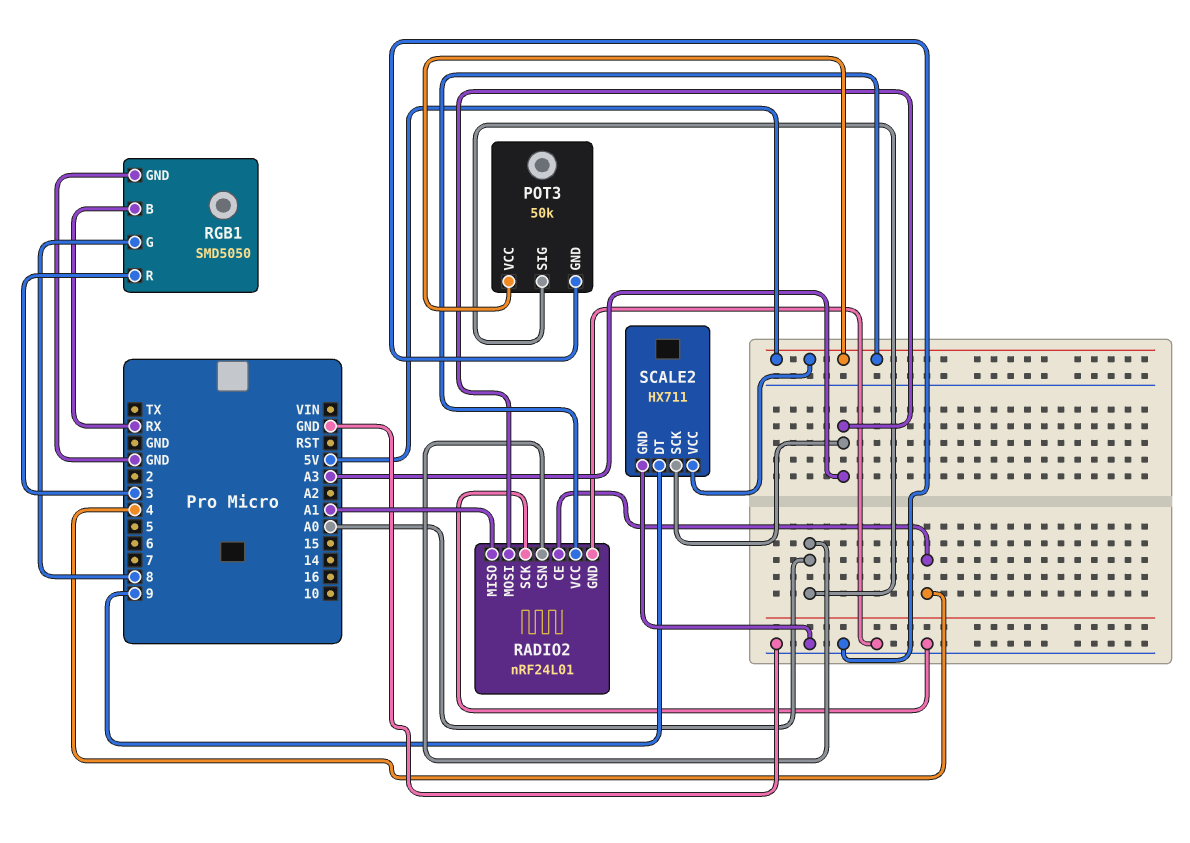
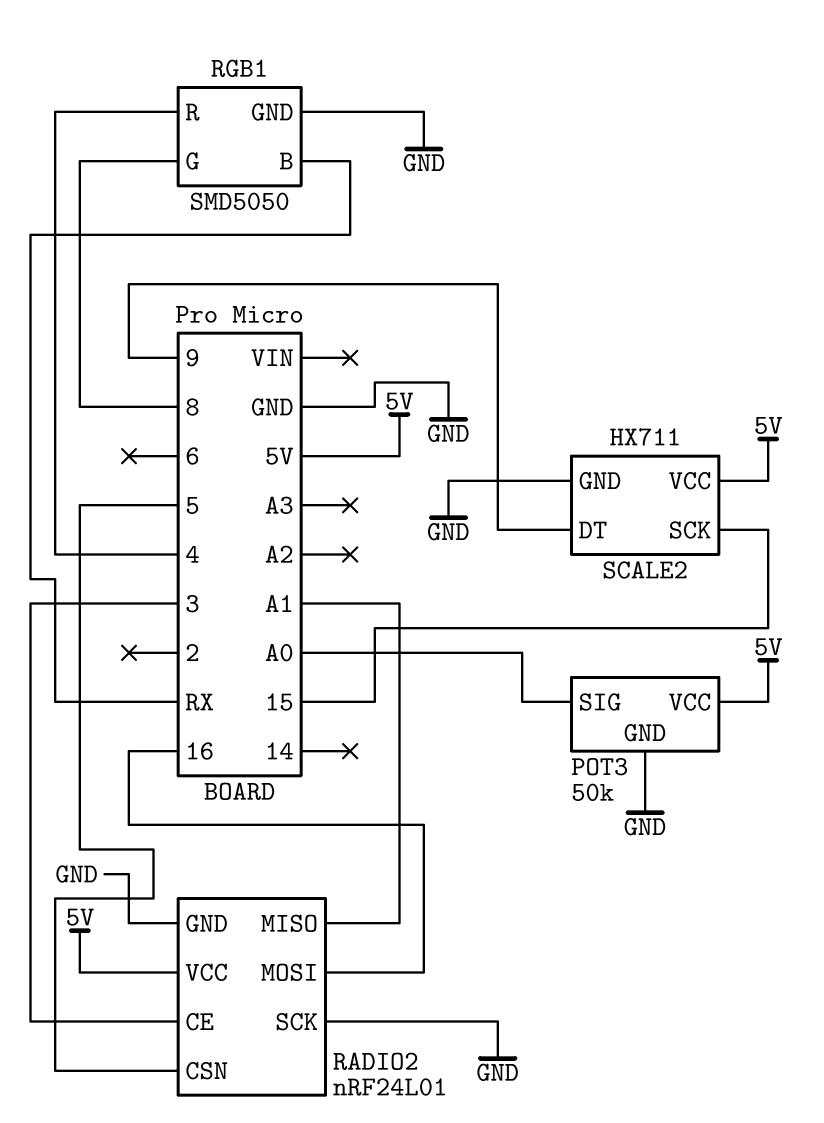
RADIO2 pin CE: 4 -> 3
RADIO2 pin CSN: A0 -> 5
RADIO2 pin MOSI: A3 -> 16
RGB1 pin R: 3 -> 4
SCALE2 pin SCK: A3 -> 15

